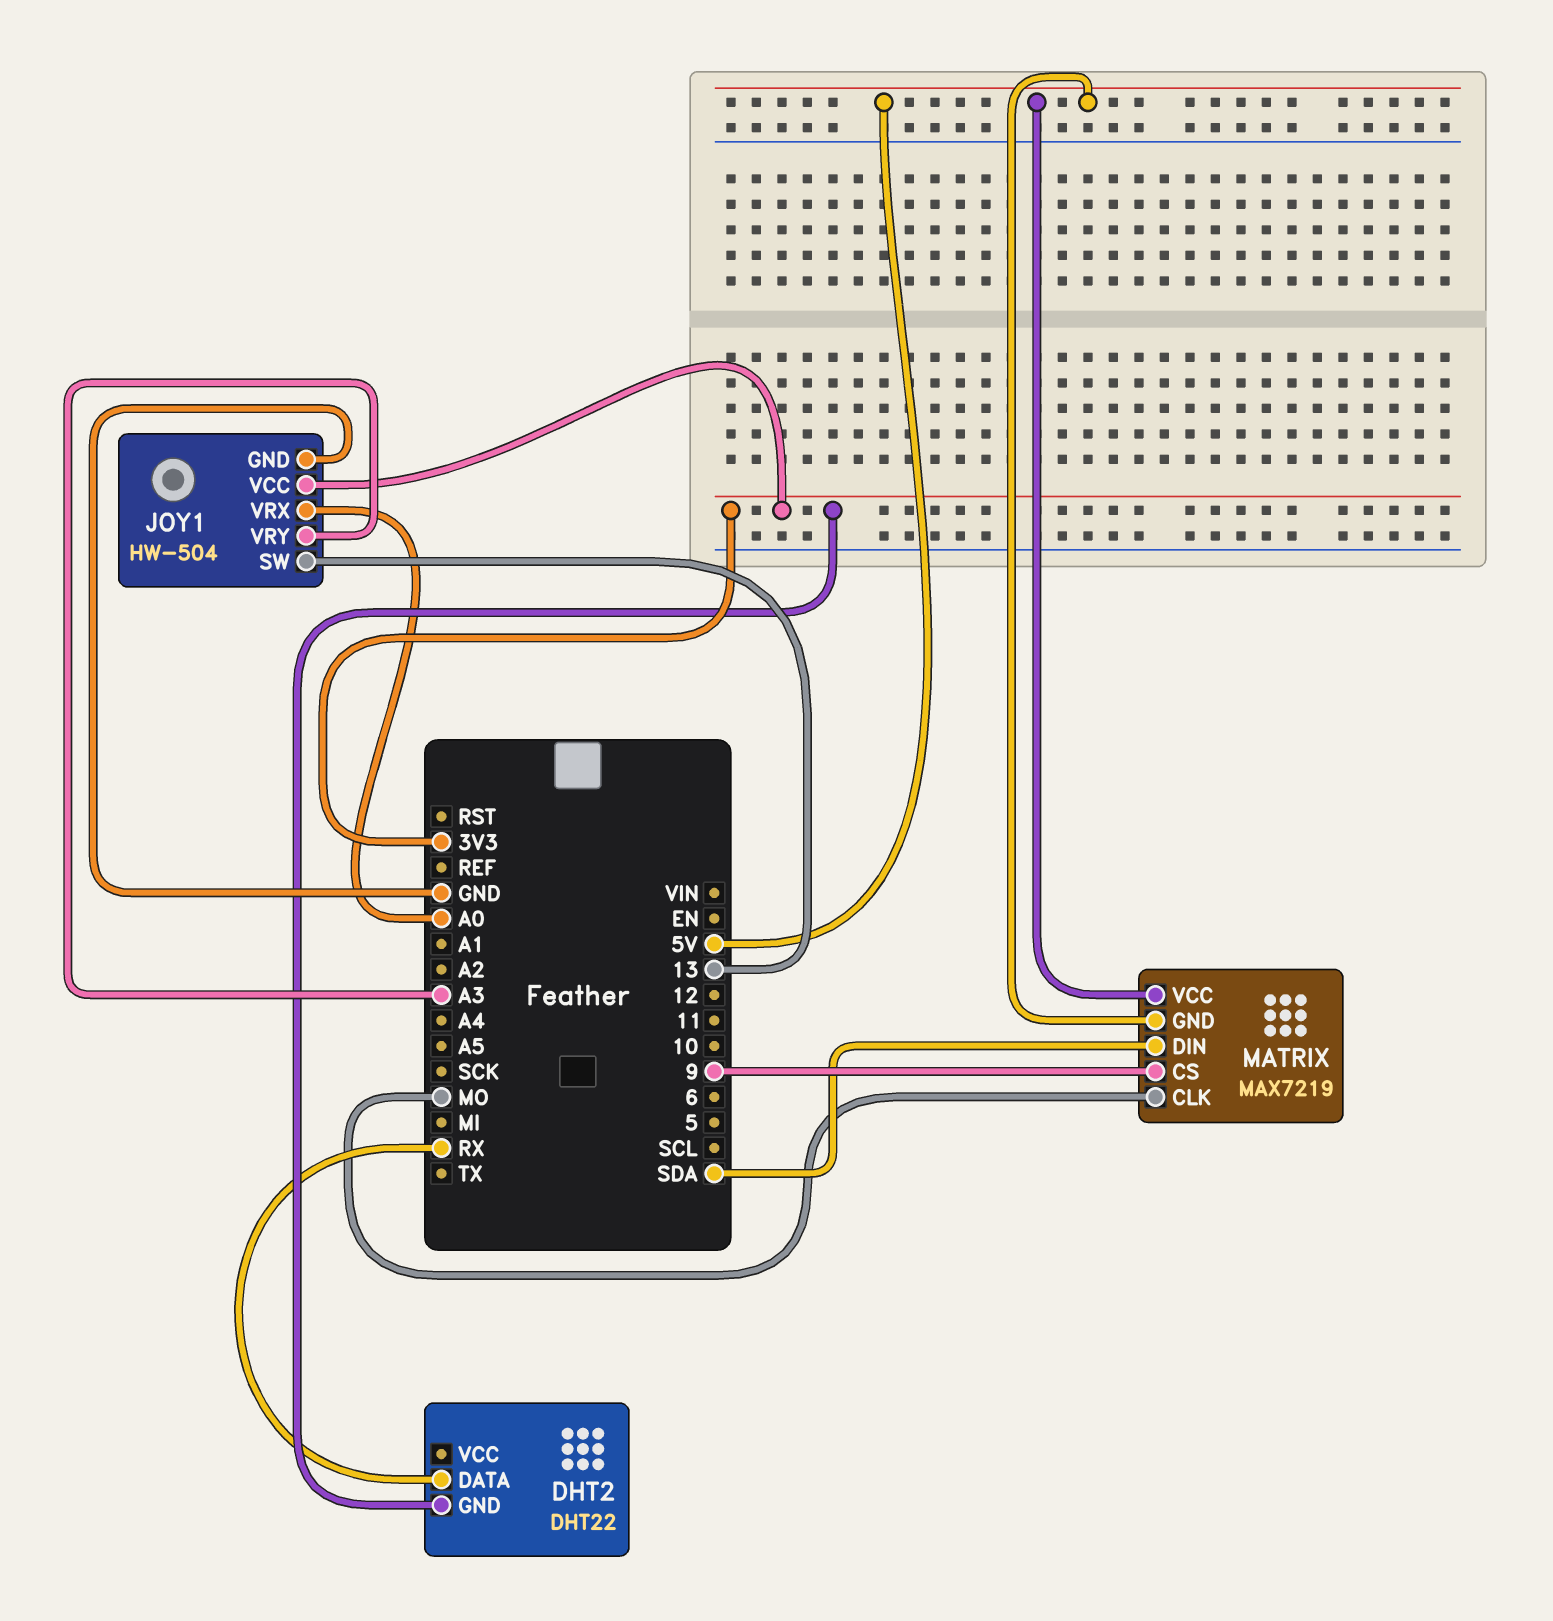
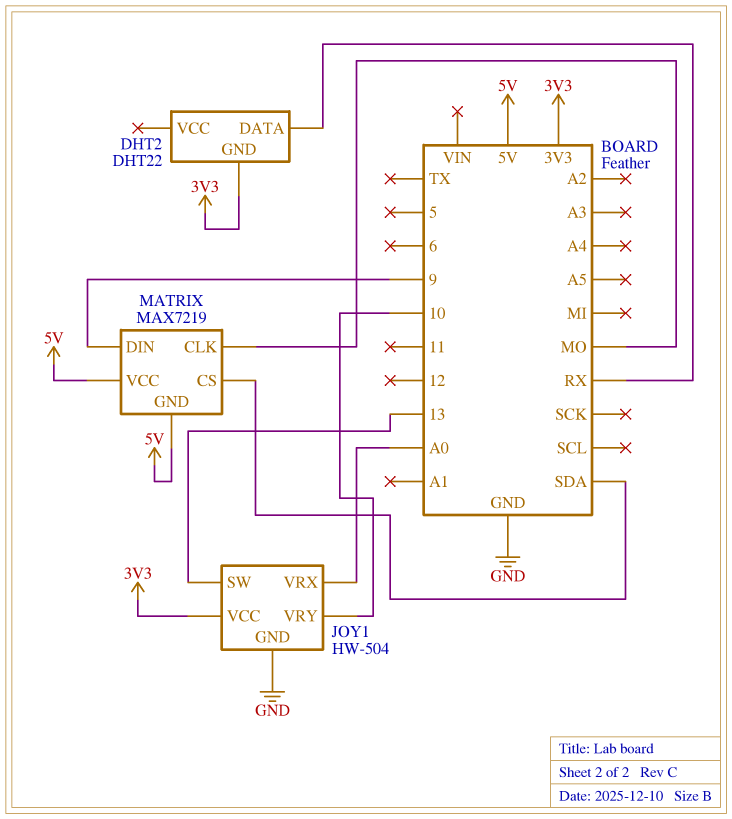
JOY1 pin VRY: A3 -> 10
MATRIX pin CS: 9 -> SDA
MATRIX pin DIN: SDA -> 9

